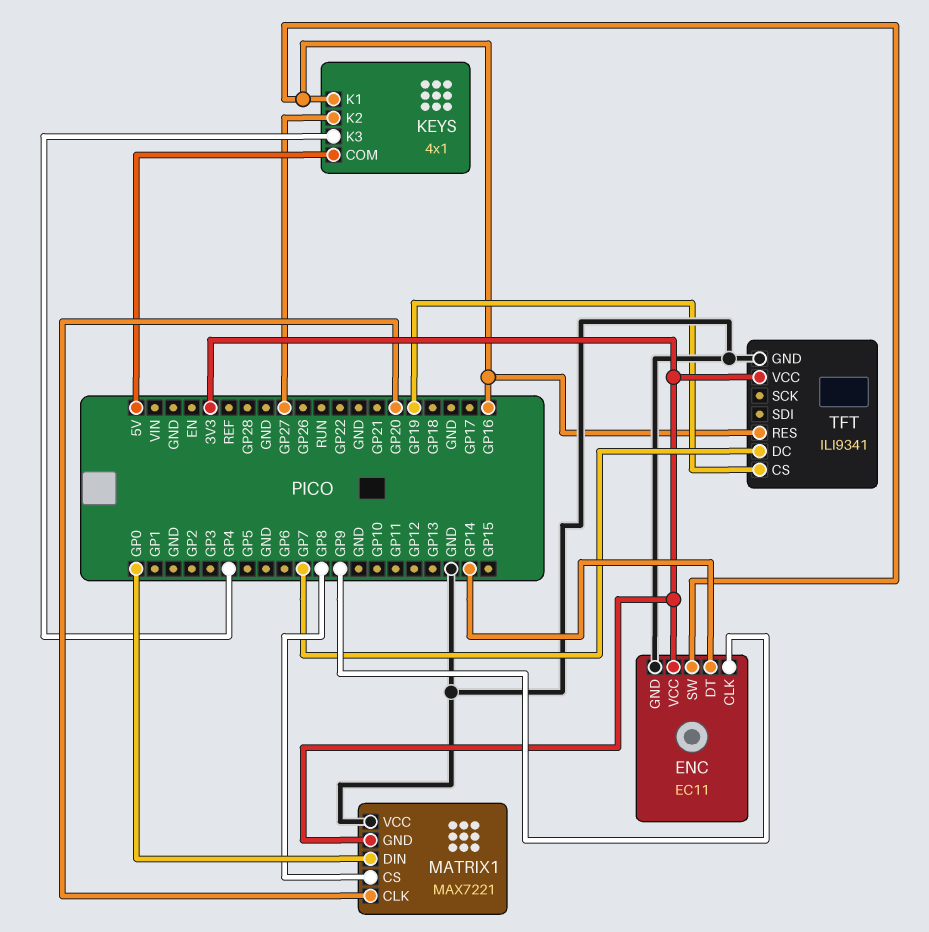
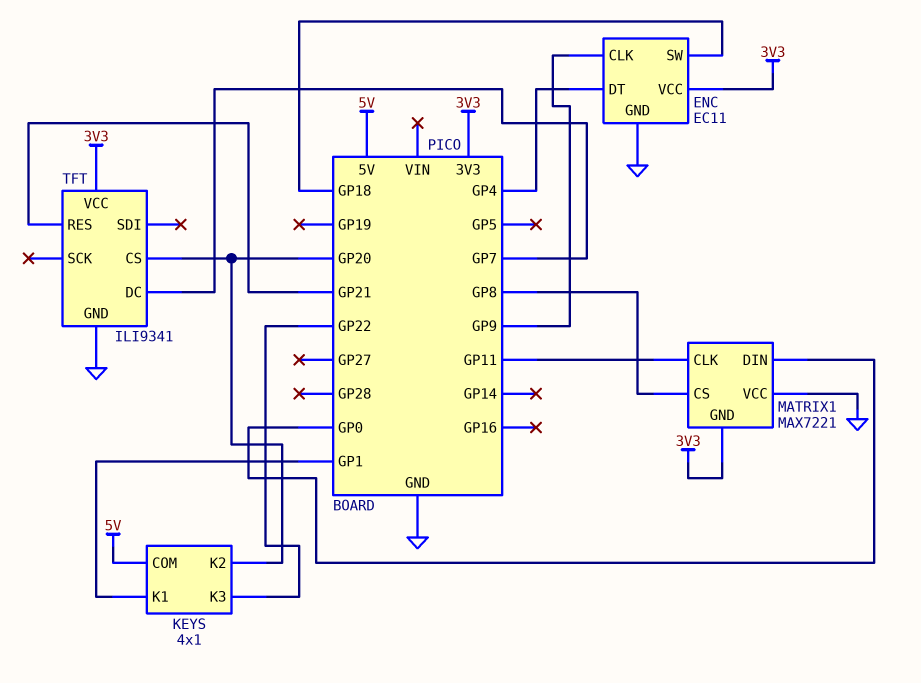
ENC pin DT: GP14 -> GP4
ENC pin SW: GP16 -> GP18
KEYS pin K1: GP16 -> GP1
KEYS pin K2: GP27 -> GP20
KEYS pin K3: GP4 -> GP22
MATRIX1 pin CLK: GP20 -> GP11
TFT pin CS: GP19 -> GP20
TFT pin RES: GP16 -> GP21

